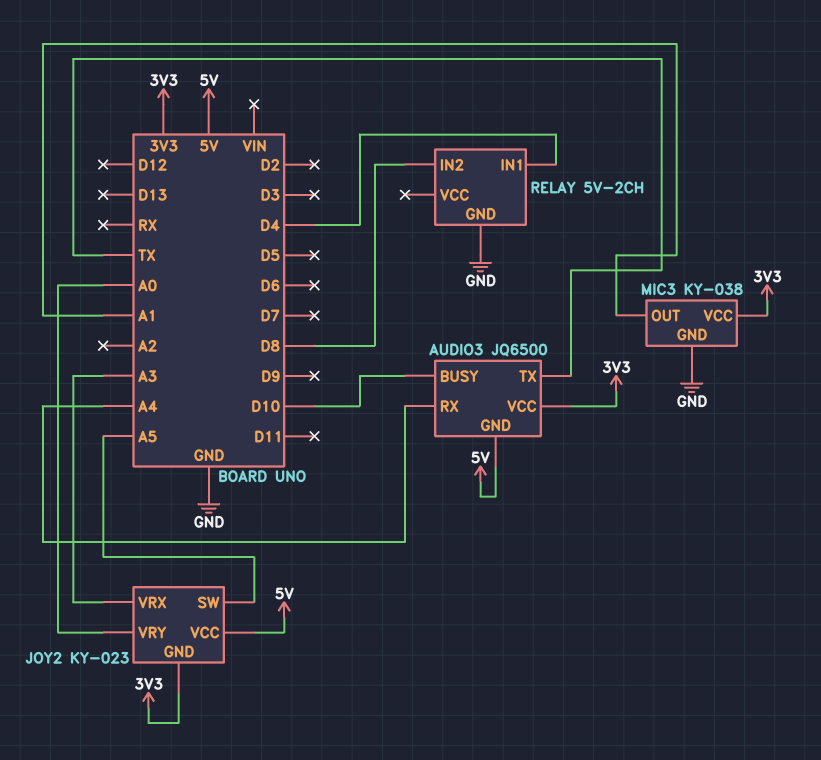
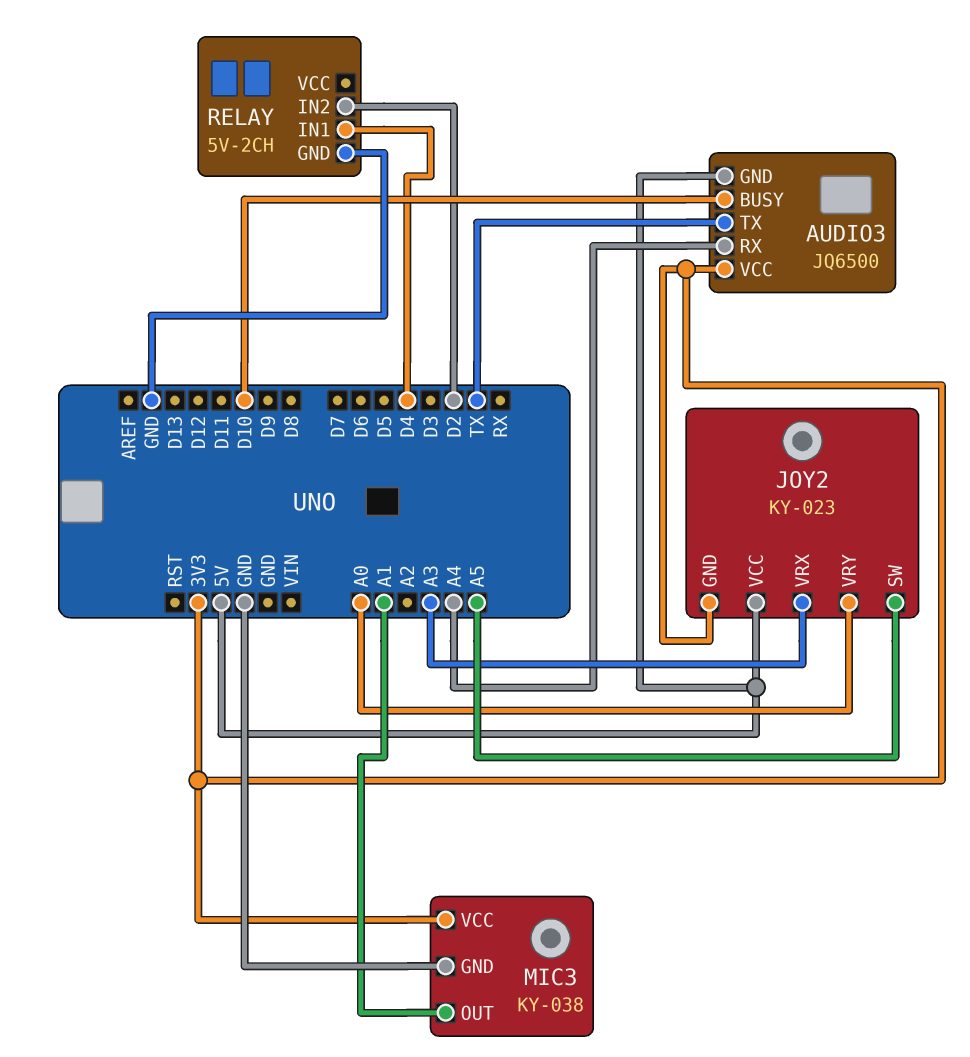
RELAY pin IN2: D8 -> D2

